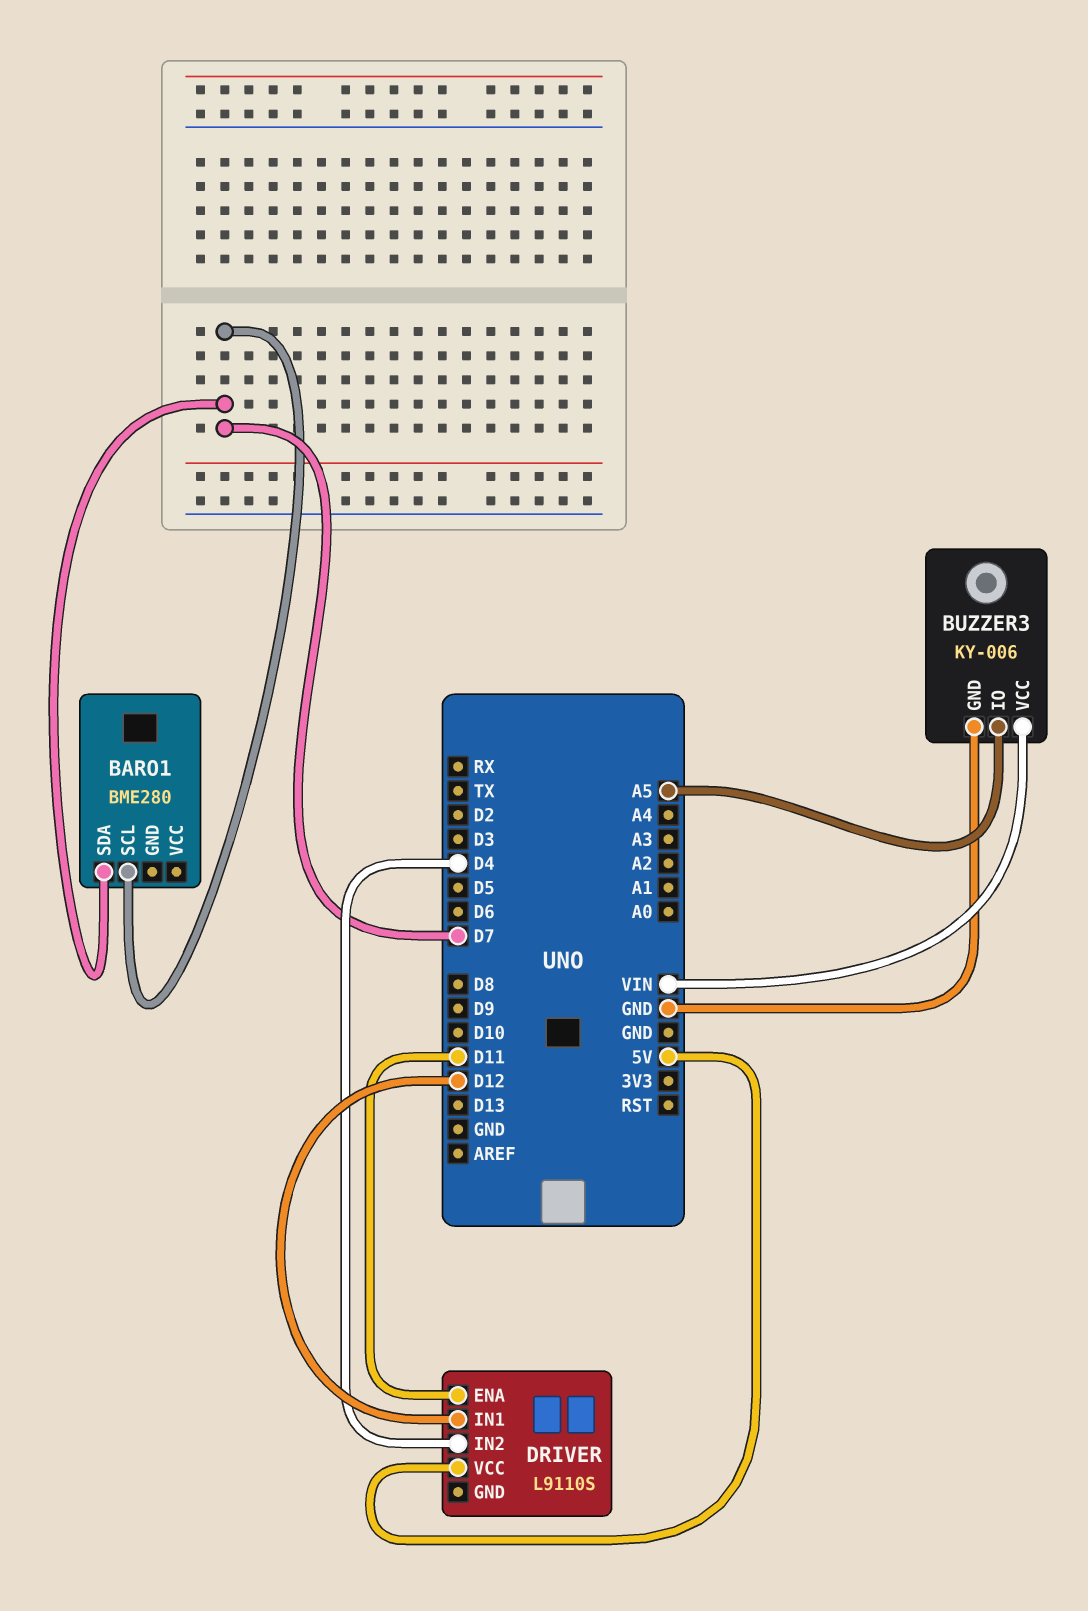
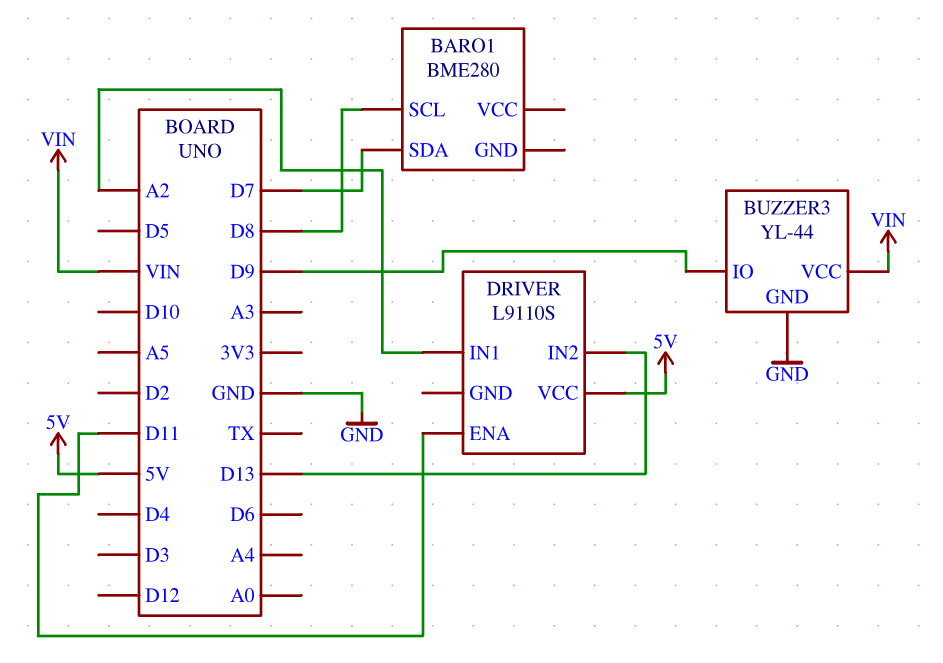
BARO1 pin SCL: D7 -> D8
BUZZER3: KY-006 -> YL-44
BUZZER3 pin IO: A5 -> D9
DRIVER pin IN1: D12 -> A2
DRIVER pin IN2: D4 -> D13

